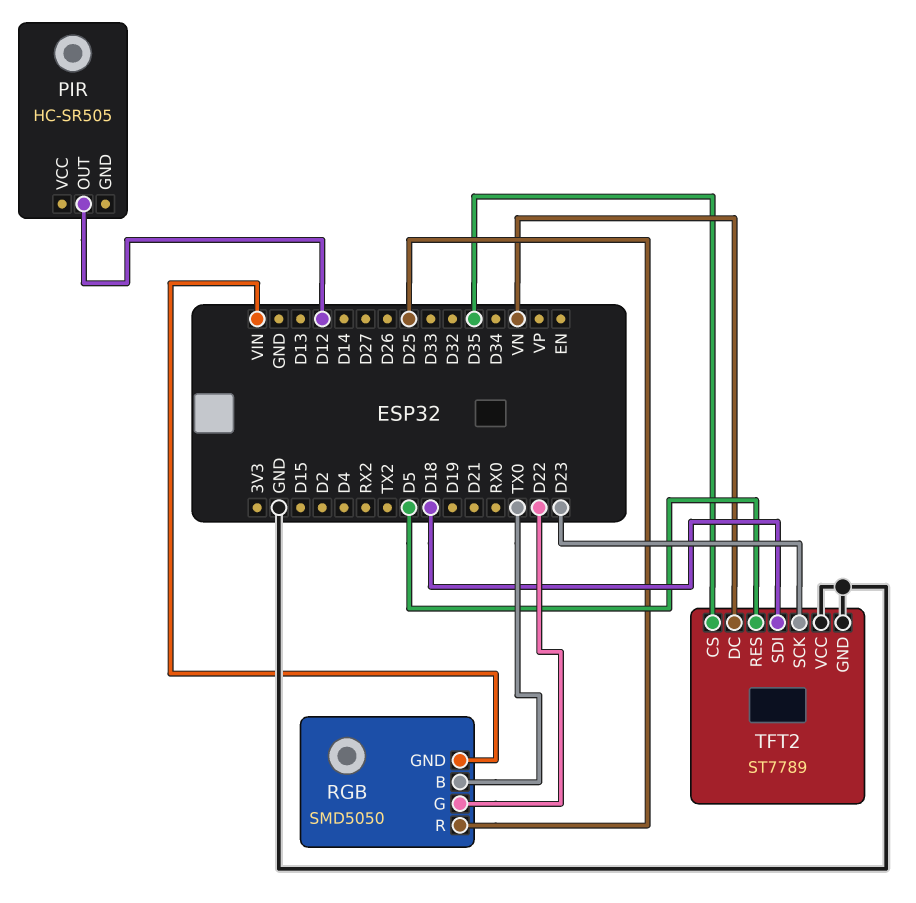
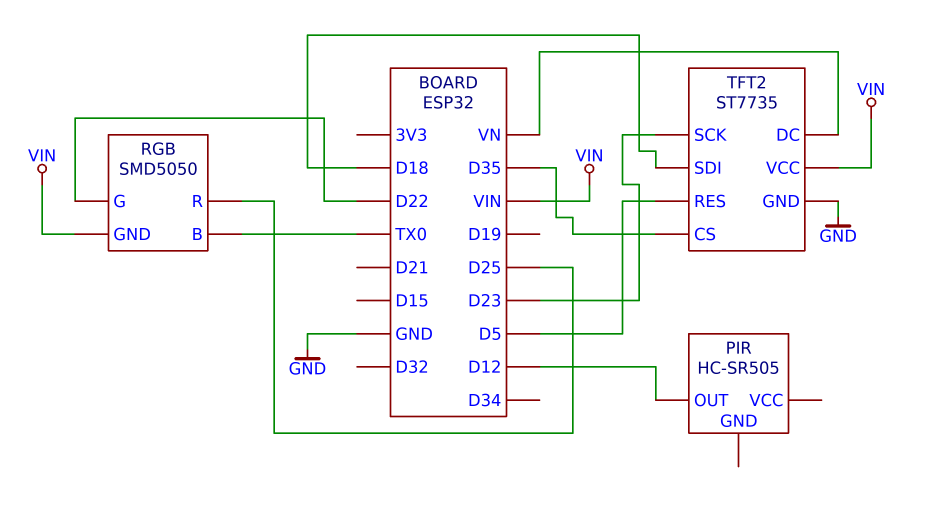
TFT2: ST7789 -> ST7735
TFT2 pin VCC: GND -> VIN

